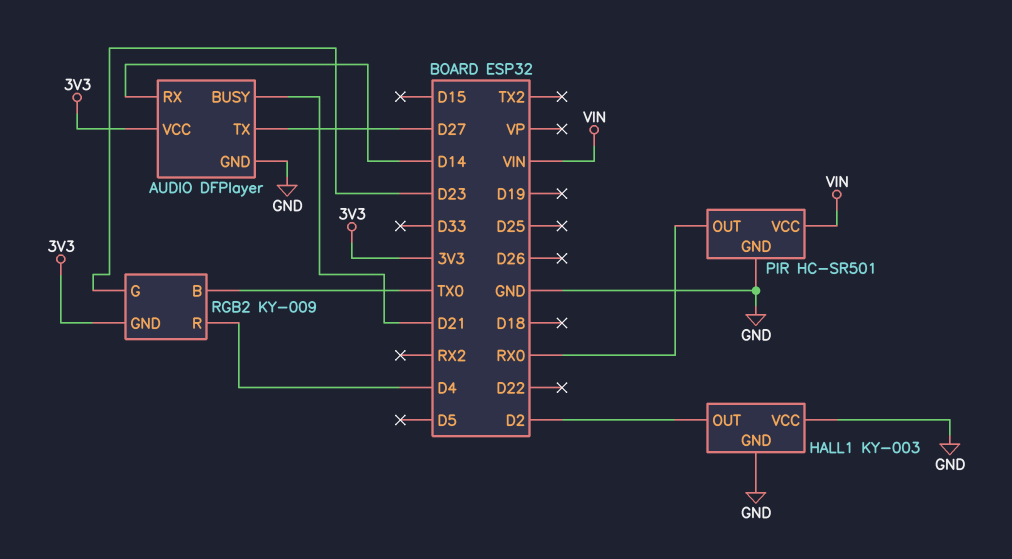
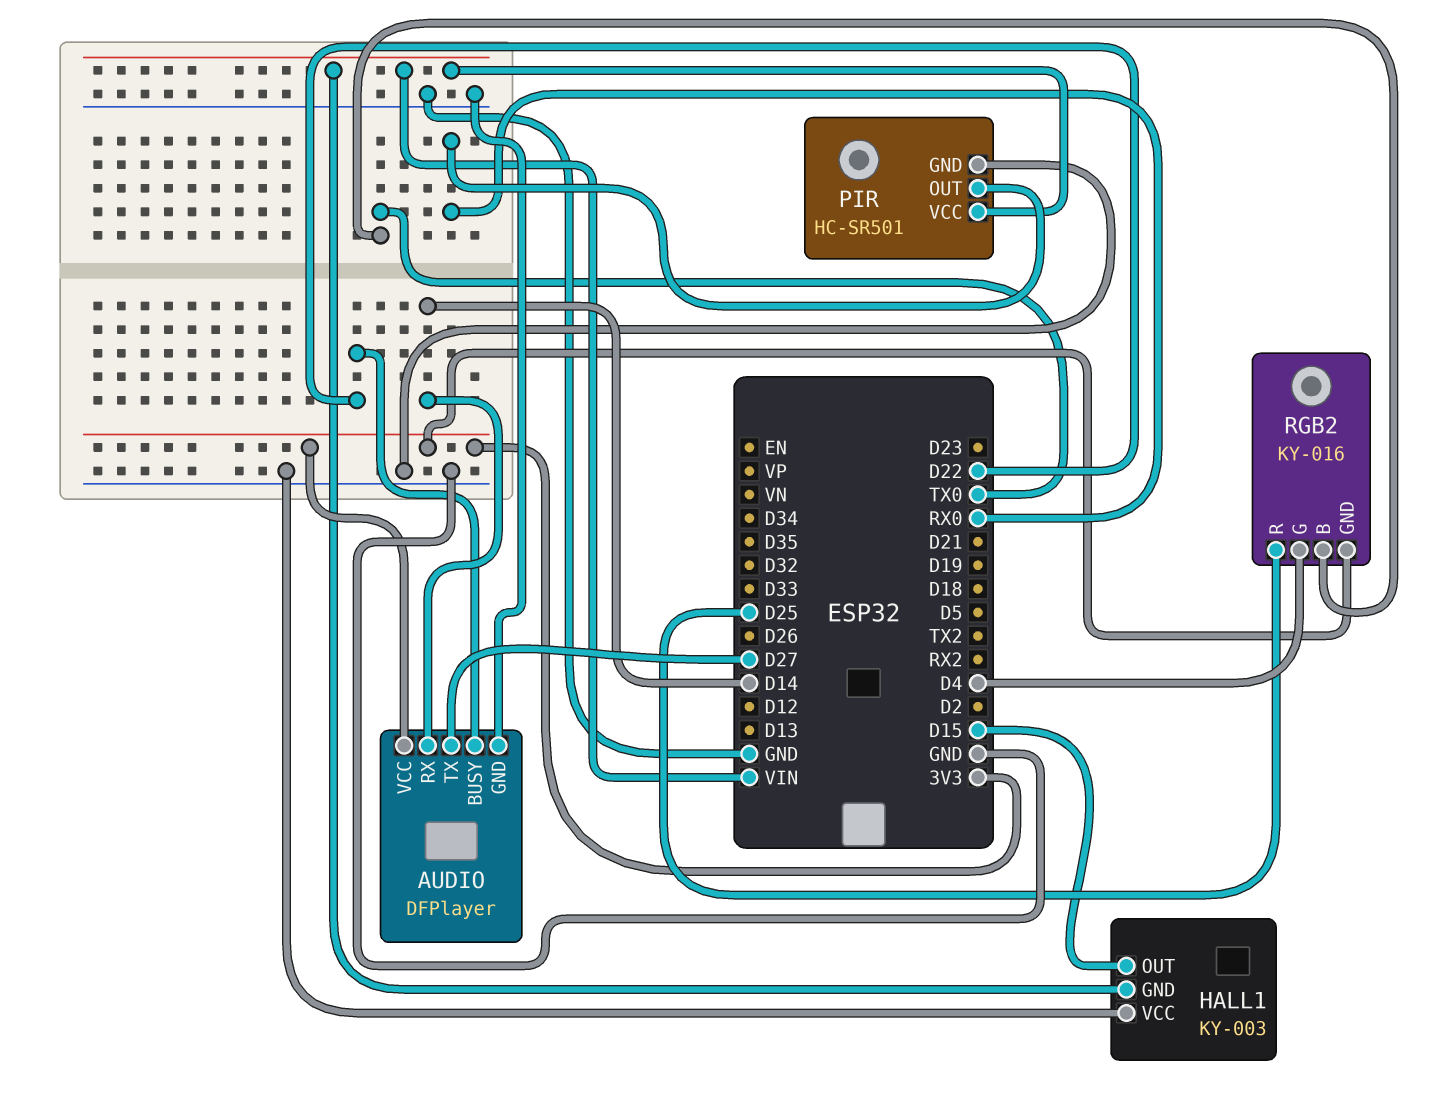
AUDIO pin BUSY: D21 -> D22
HALL1 pin GND: GND -> VIN
HALL1 pin OUT: D2 -> D15
RGB2: KY-009 -> KY-016
RGB2 pin G: D23 -> D4
RGB2 pin R: D4 -> D25

